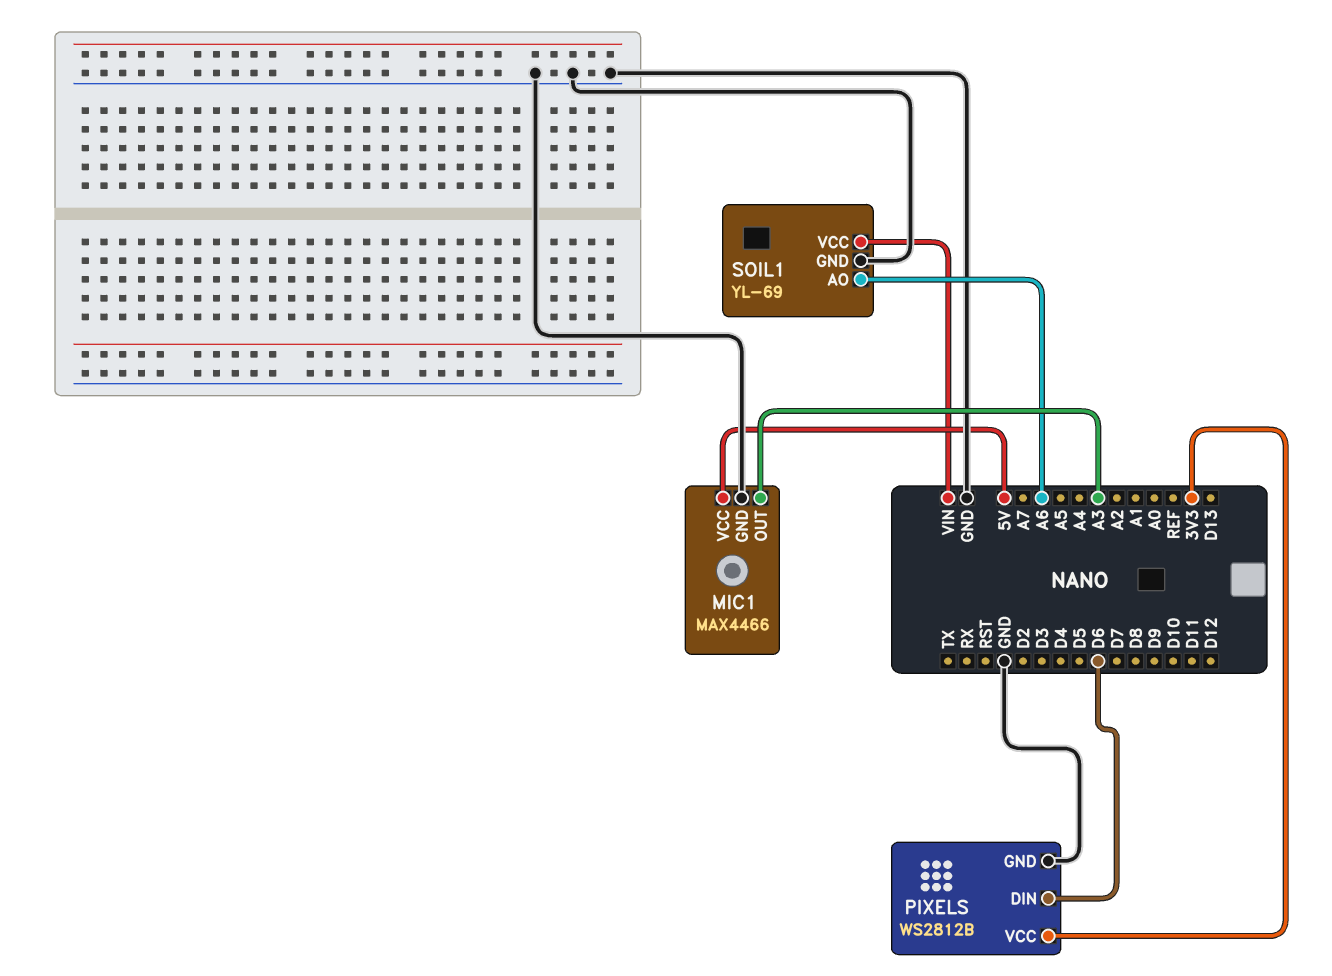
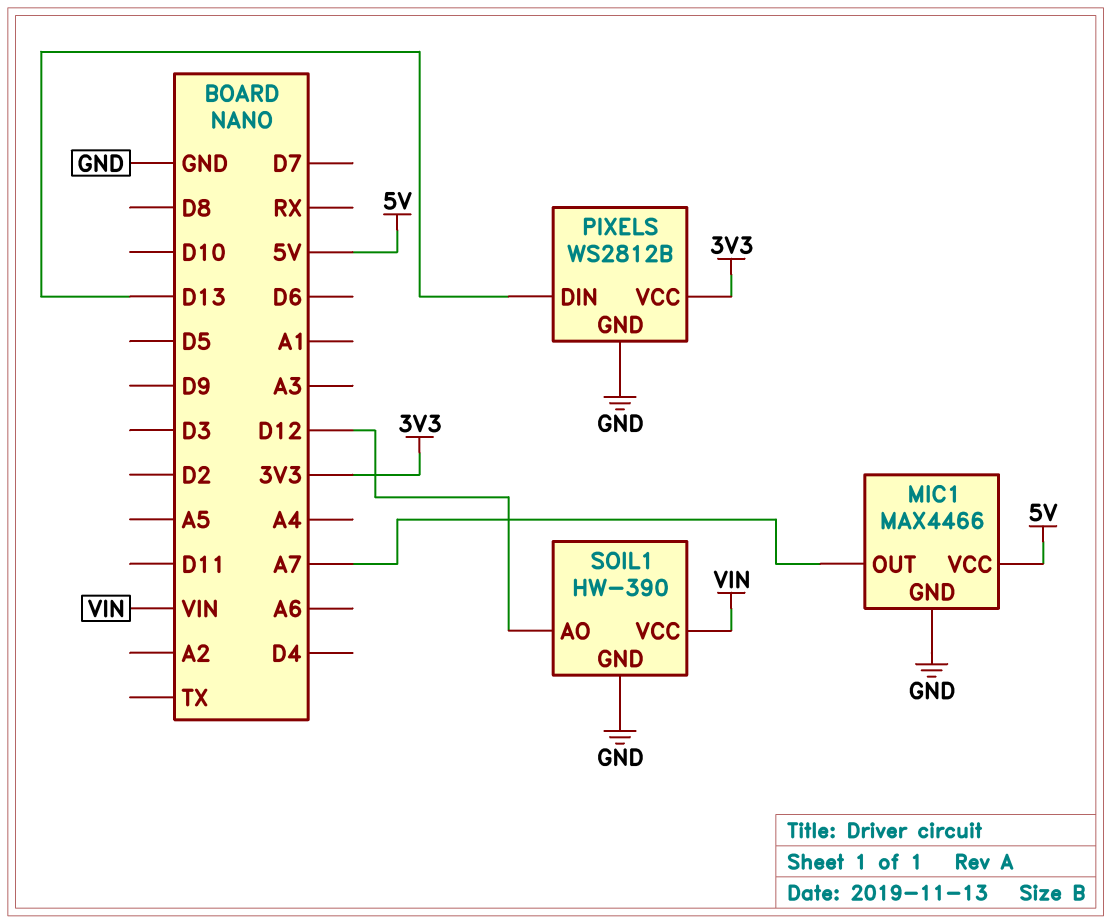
MIC1 pin OUT: A3 -> A7
PIXELS pin DIN: D6 -> D13
SOIL1: YL-69 -> HW-390
SOIL1 pin AO: A6 -> D12

